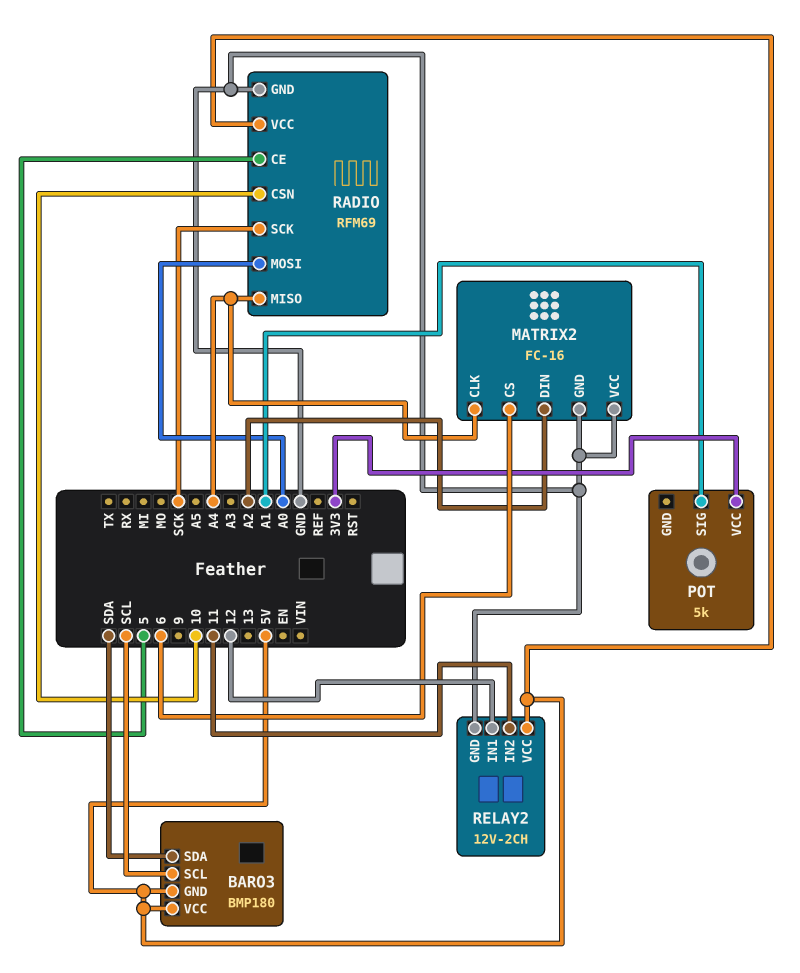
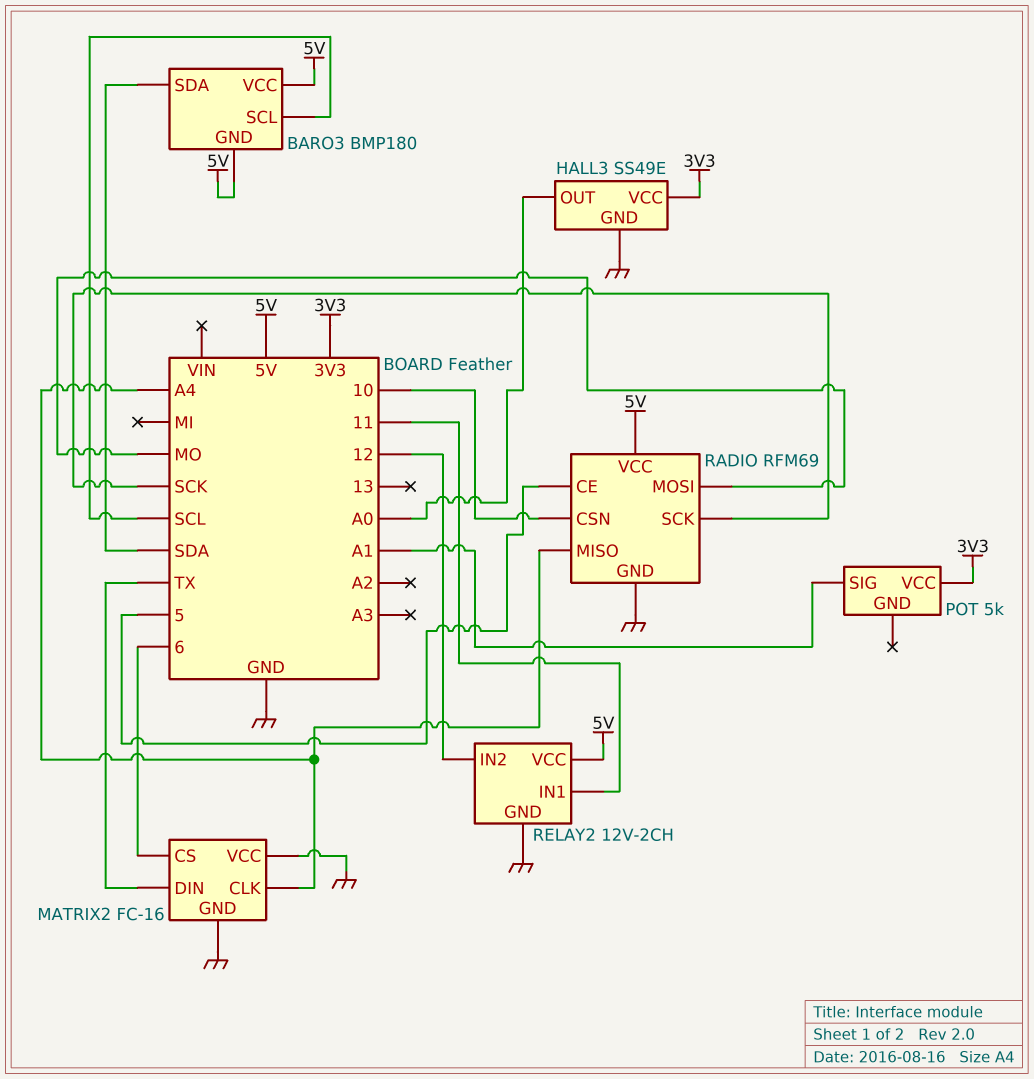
HALL3: none -> SS49E
HALL3 pin GND: none -> GND
HALL3 pin OUT: none -> A0
HALL3 pin VCC: none -> 3V3
MATRIX2 pin DIN: A2 -> TX
RADIO pin MOSI: A0 -> MO
RELAY2 pin IN1: 12 -> 11
RELAY2 pin IN2: 11 -> 12

